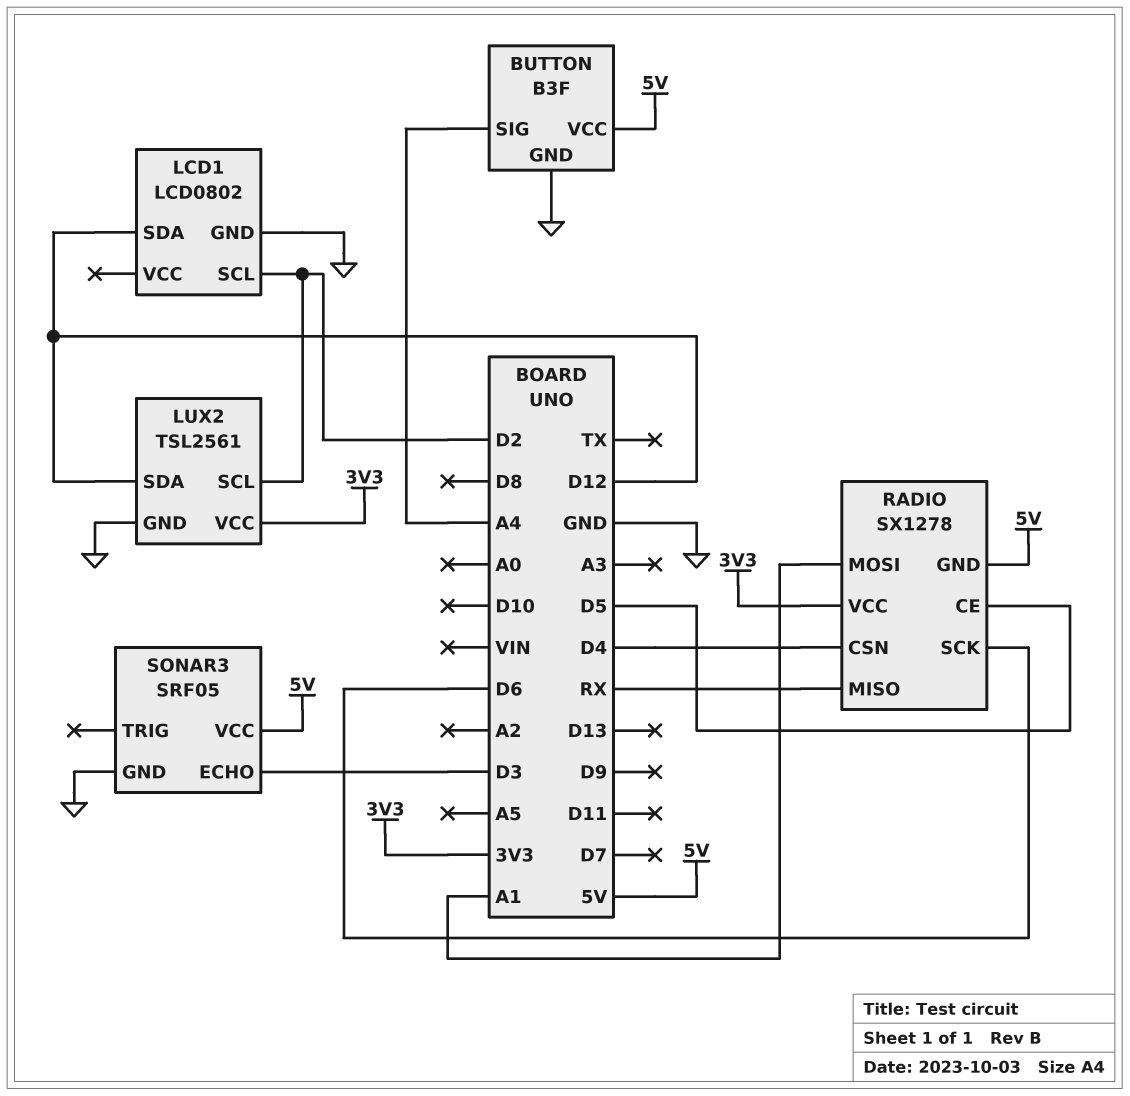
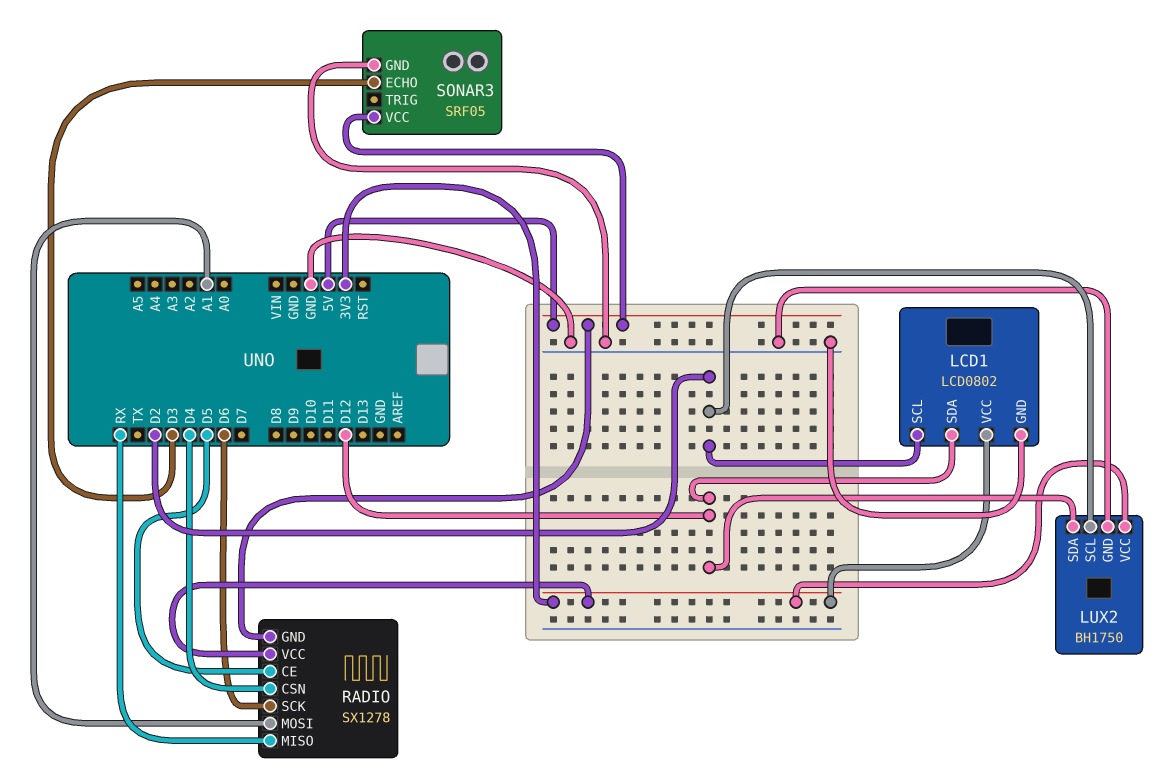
BUTTON: B3F -> none
BUTTON pin GND: GND -> none
BUTTON pin SIG: A4 -> none
BUTTON pin VCC: 5V -> none
LCD1 pin VCC: none -> 3V3
LUX2: TSL2561 -> BH1750

